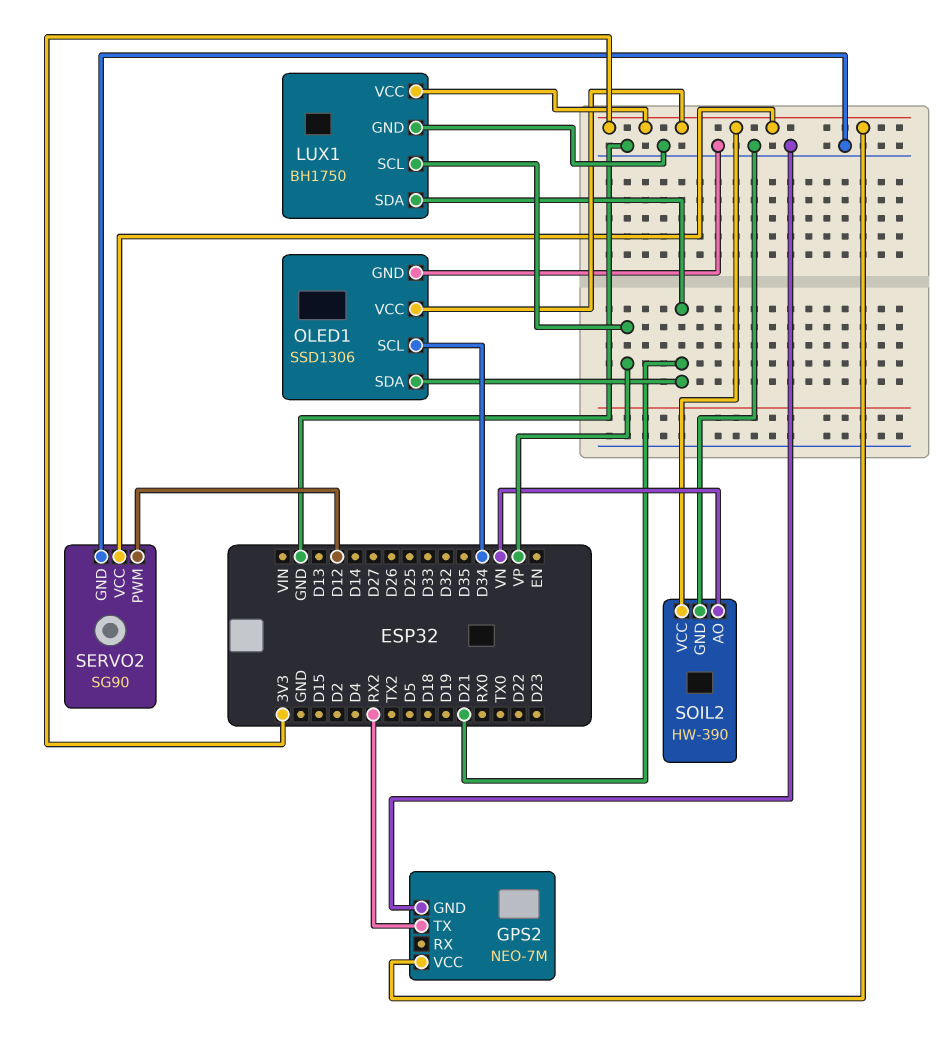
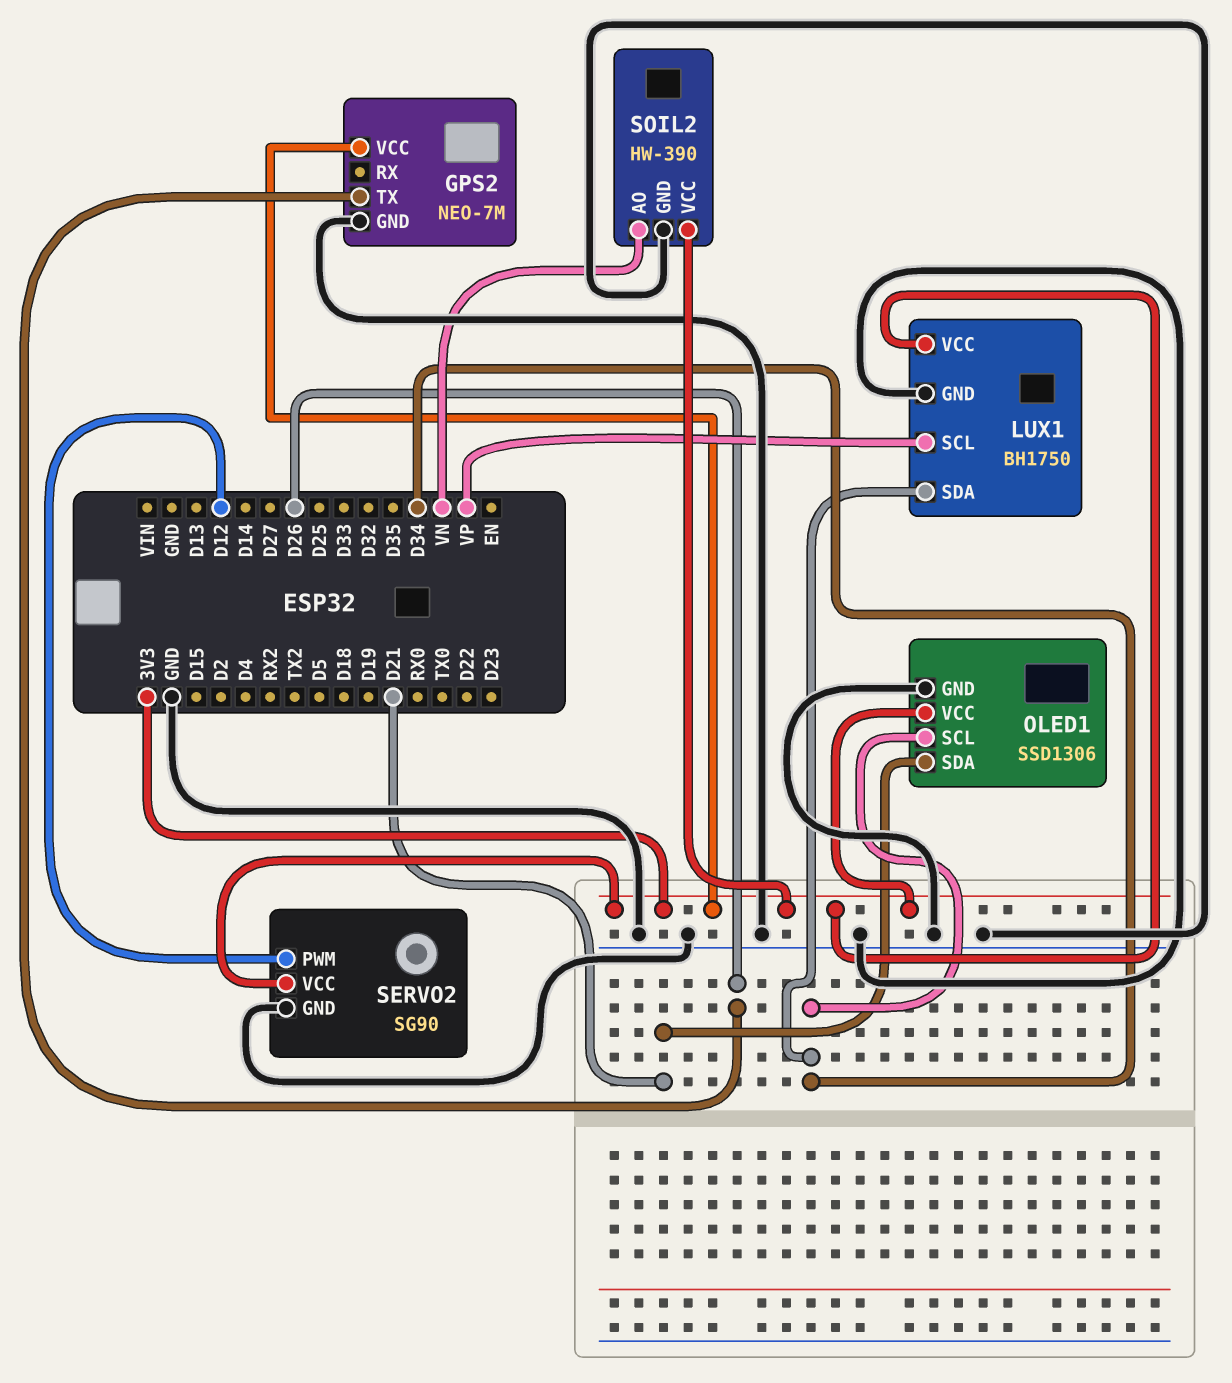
GPS2 pin TX: RX2 -> D26
LUX1 pin SDA: D21 -> D34

